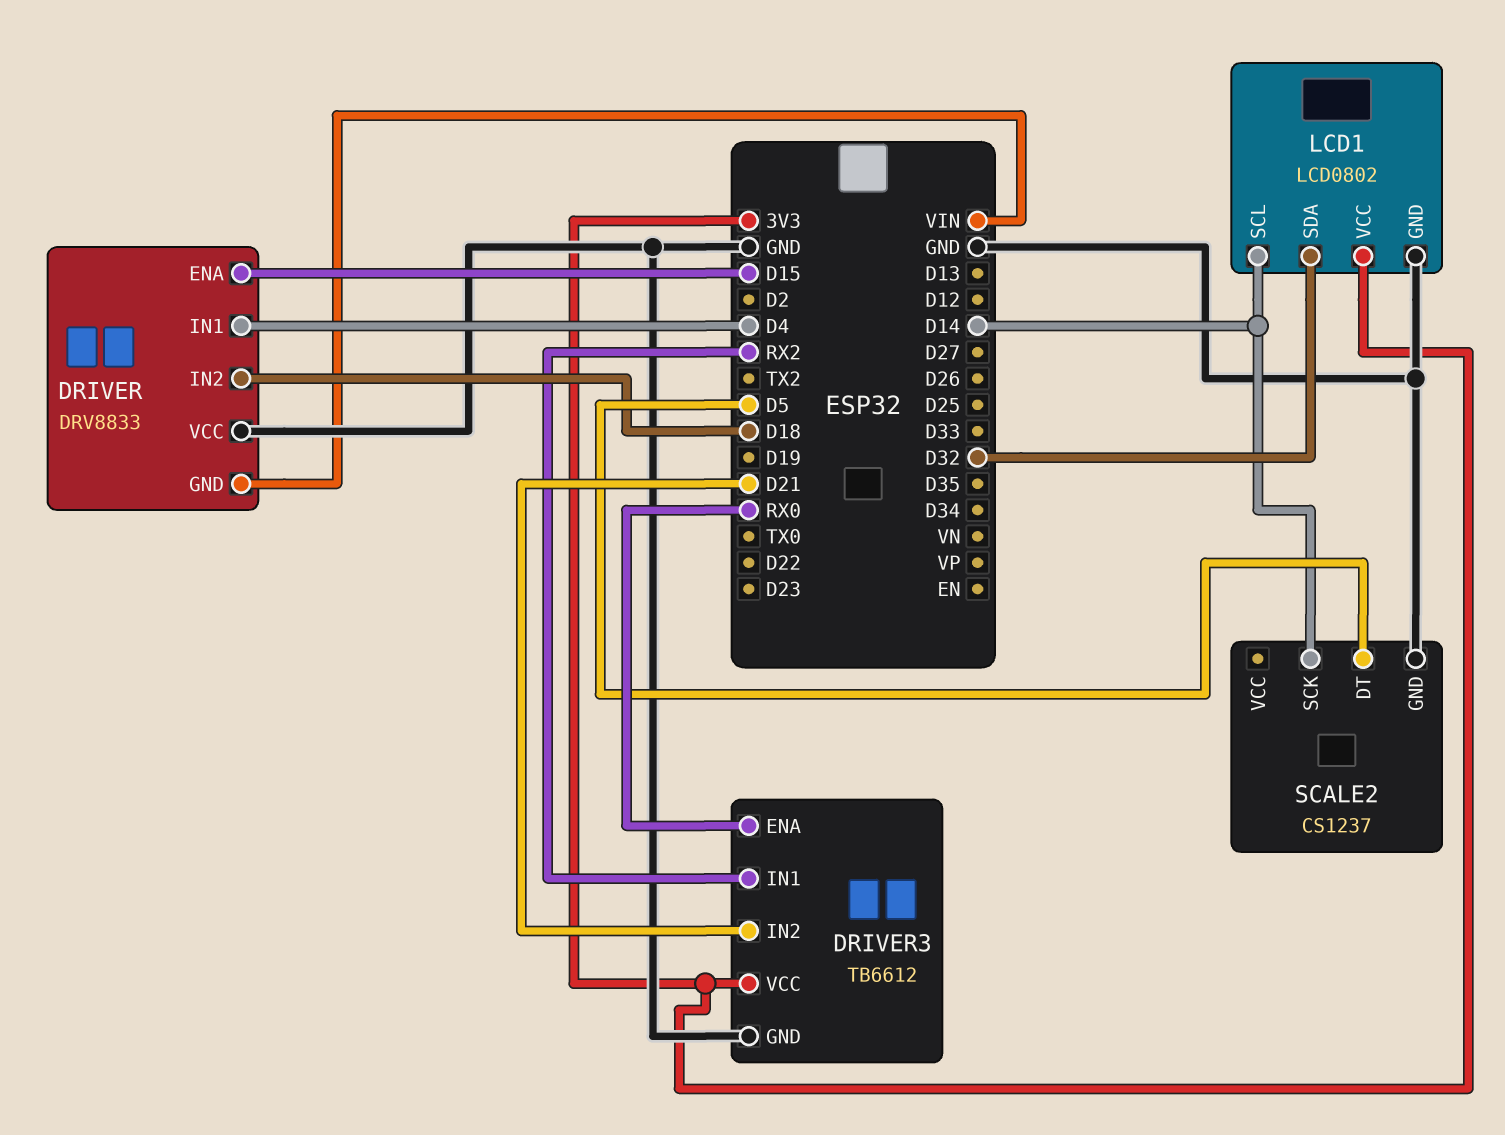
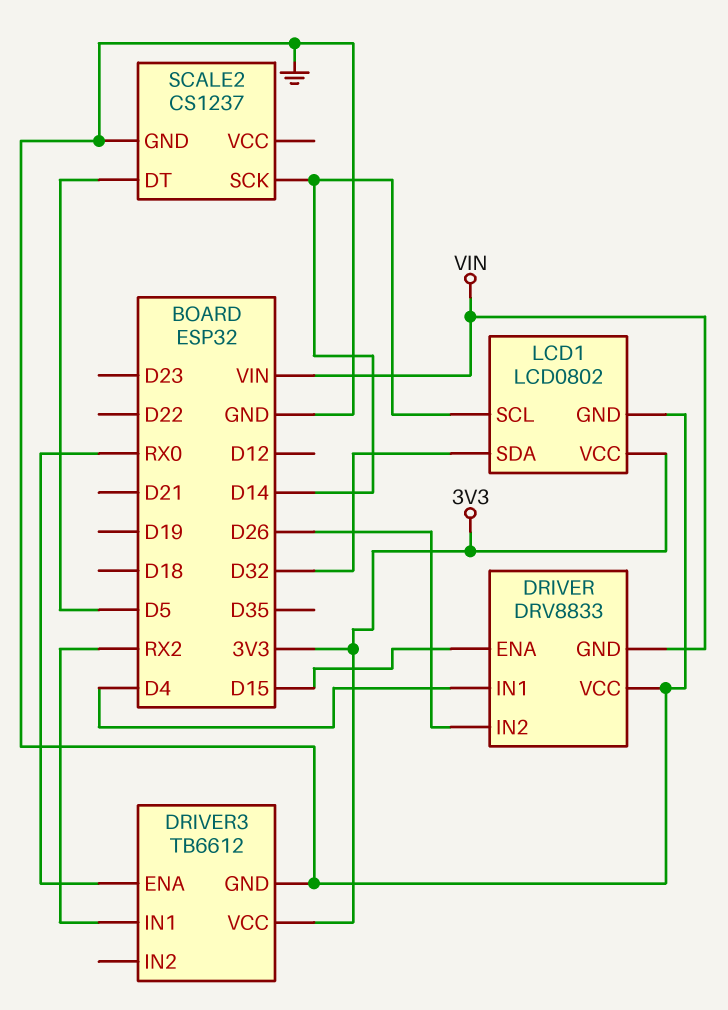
DRIVER pin IN2: D18 -> D26
DRIVER3 pin IN2: D21 -> none

